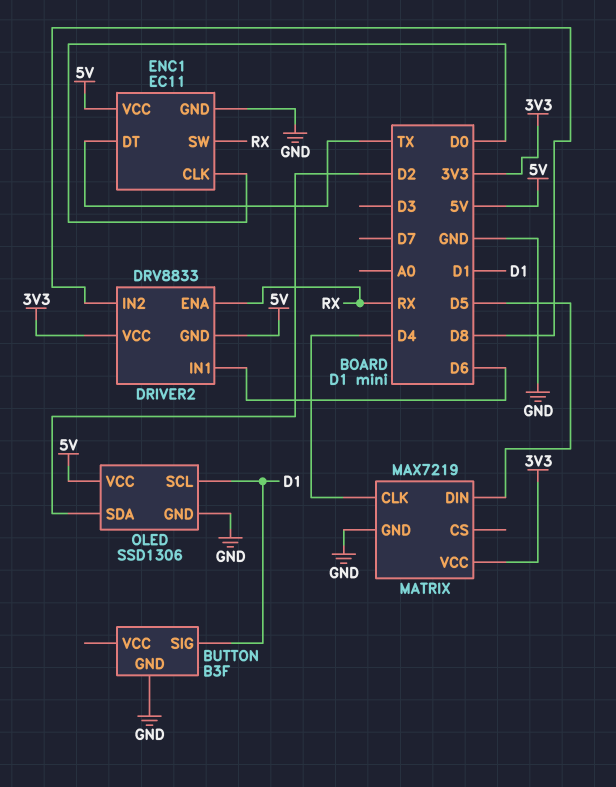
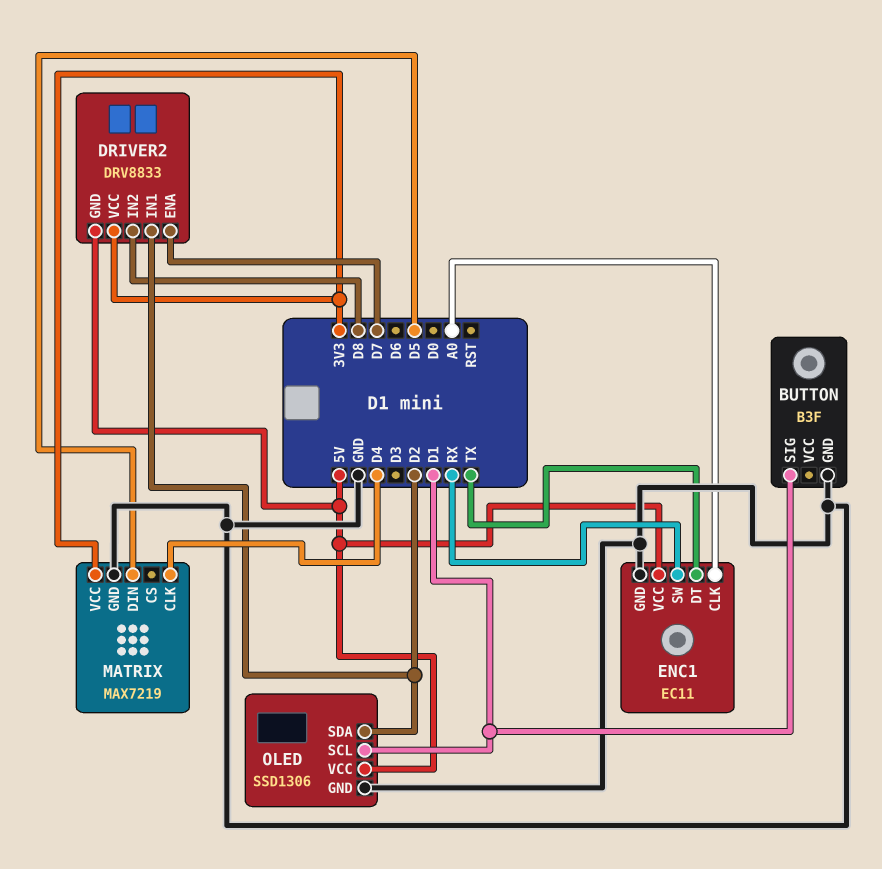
DRIVER2 pin ENA: RX -> D7
DRIVER2 pin IN1: D6 -> D2
ENC1 pin CLK: D0 -> A0

